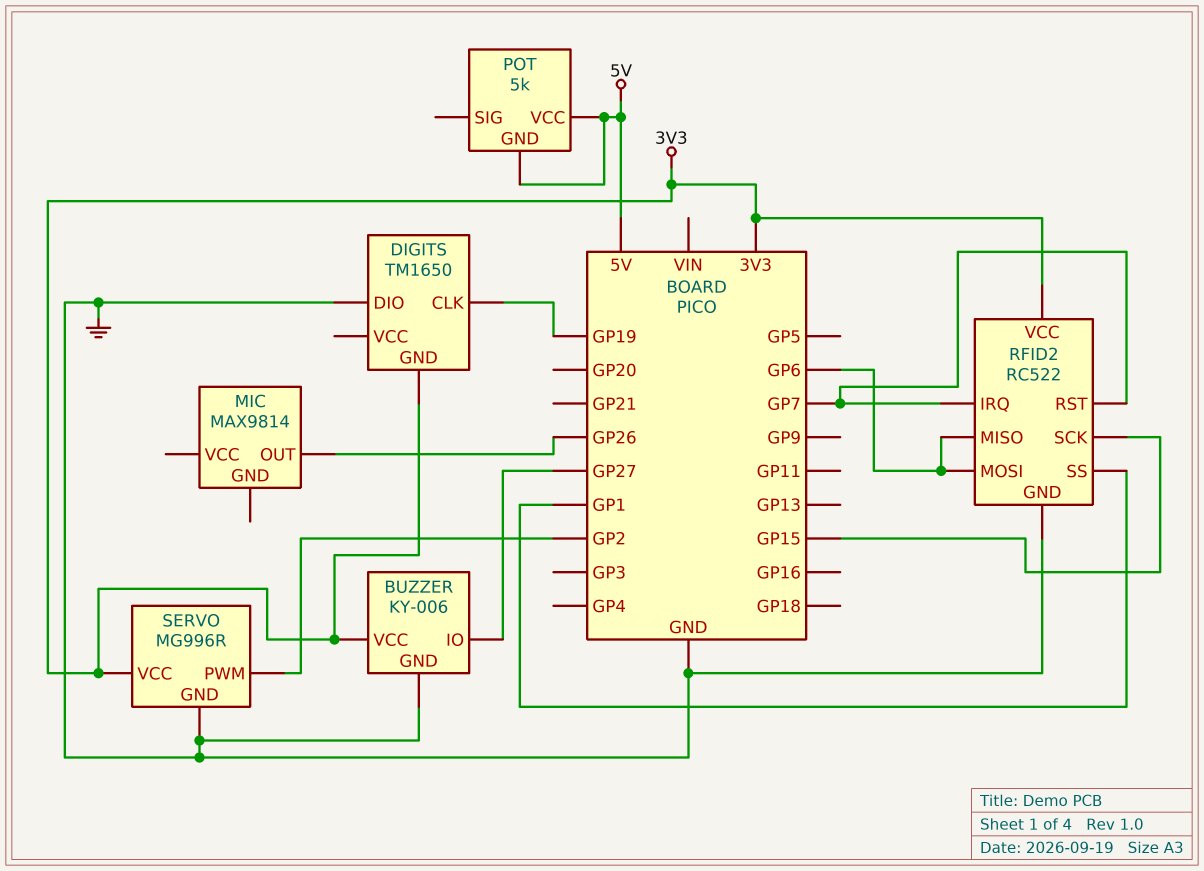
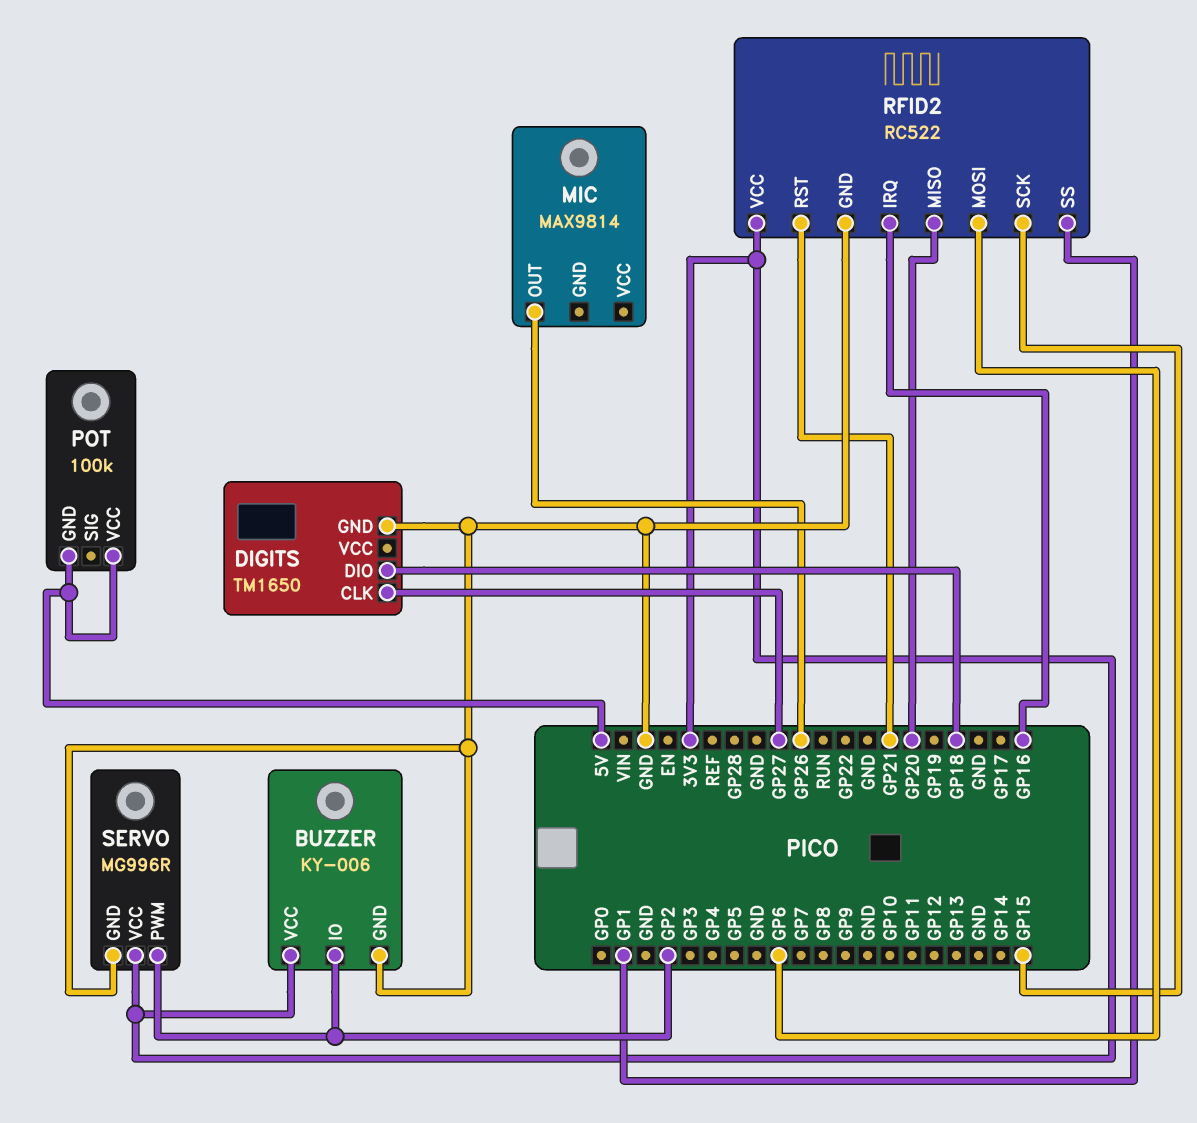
BUZZER pin IO: GP27 -> GP2
DIGITS pin CLK: GP19 -> GP27
DIGITS pin DIO: GND -> GP18
DIGITS pin GND: 3V3 -> GND
POT: 5k -> 100k
RFID2 pin IRQ: GP7 -> GP16
RFID2 pin MISO: GP6 -> GP20
RFID2 pin RST: GP7 -> GP21

